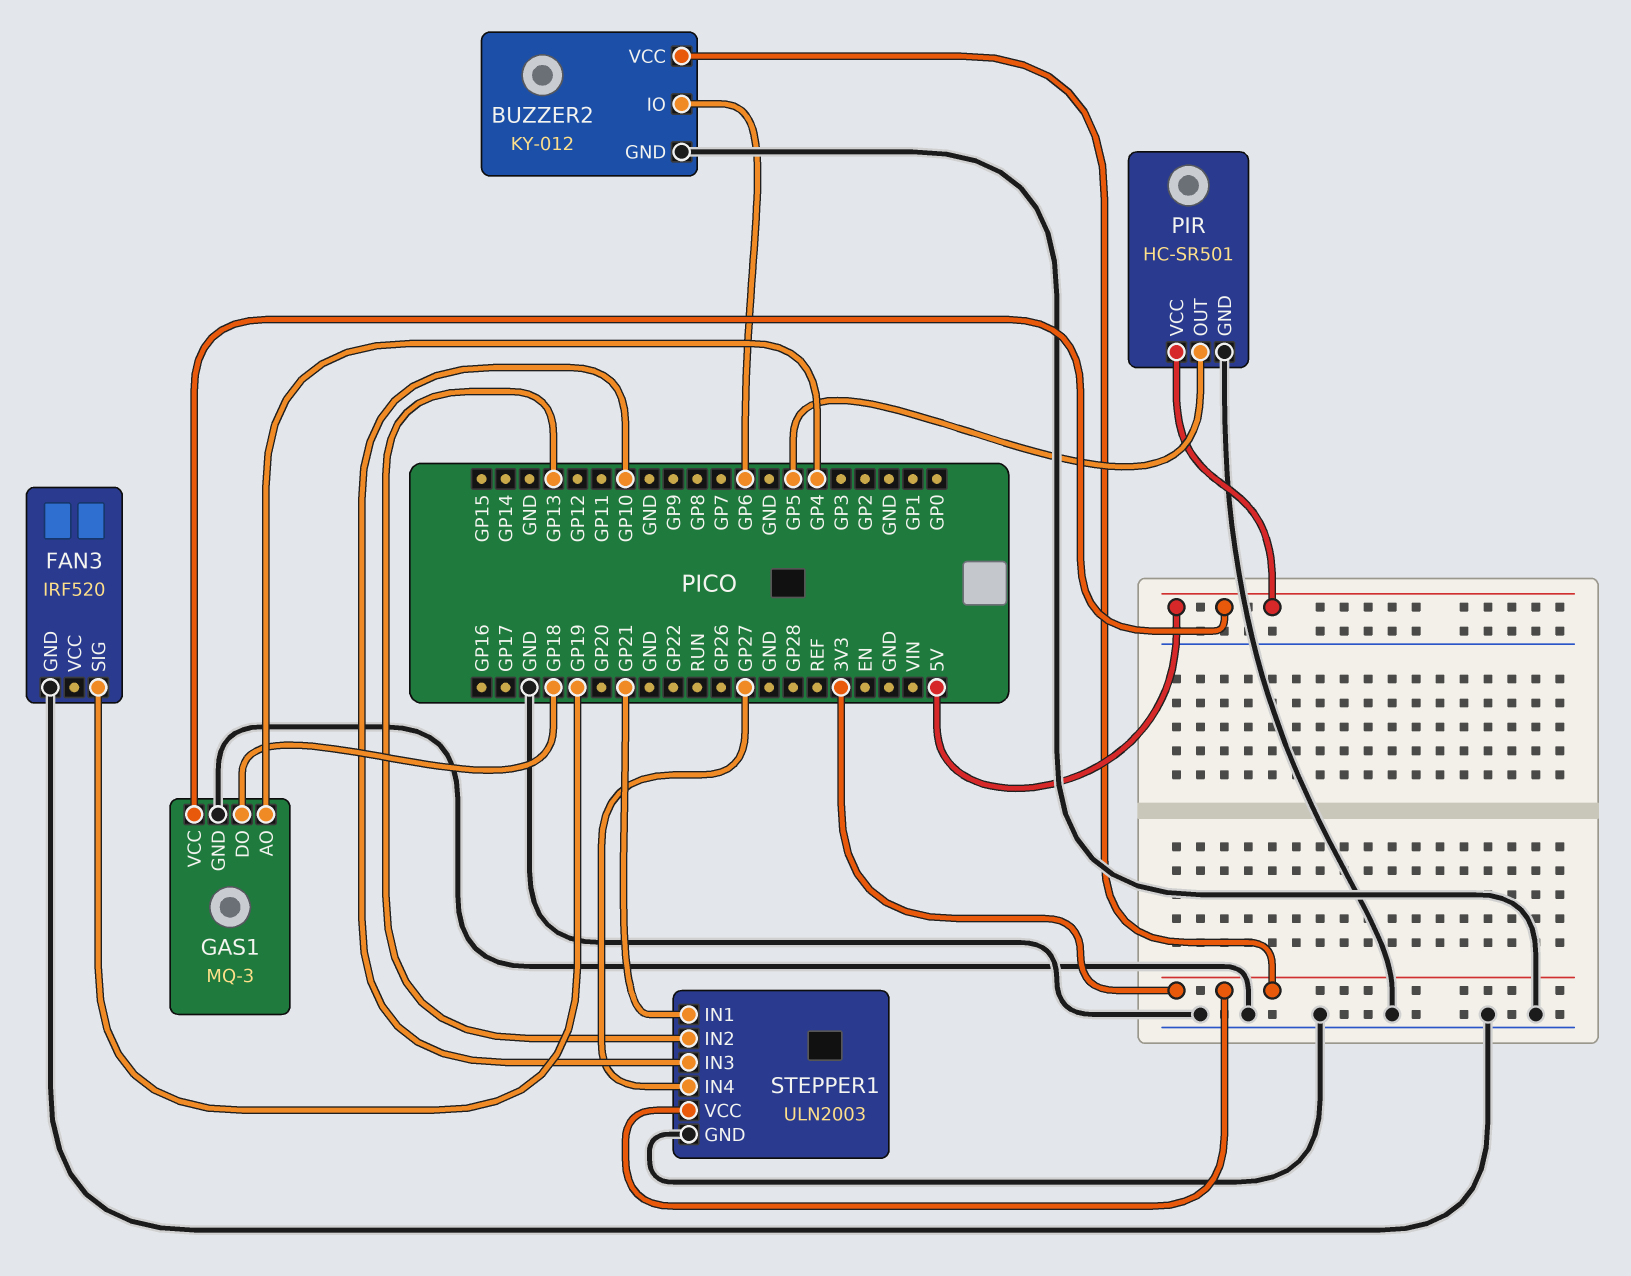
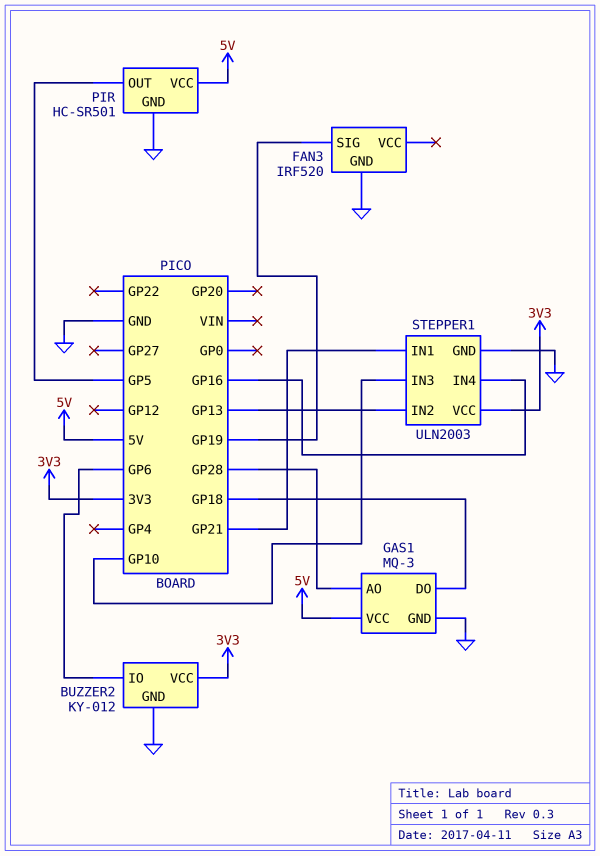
GAS1 pin AO: GP4 -> GP28
STEPPER1 pin IN4: GP27 -> GP16

